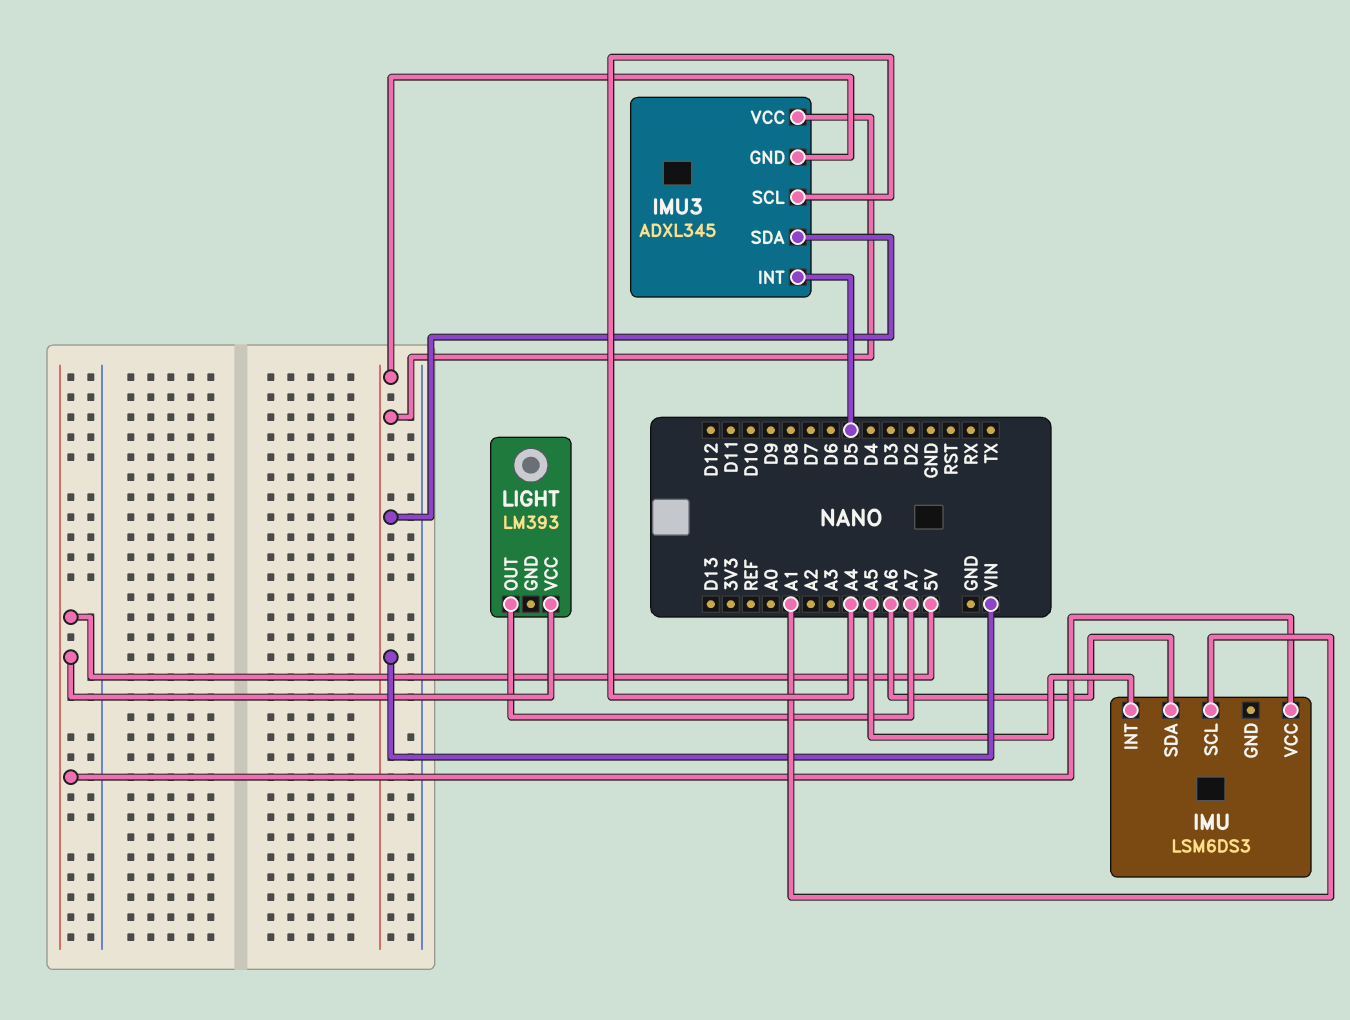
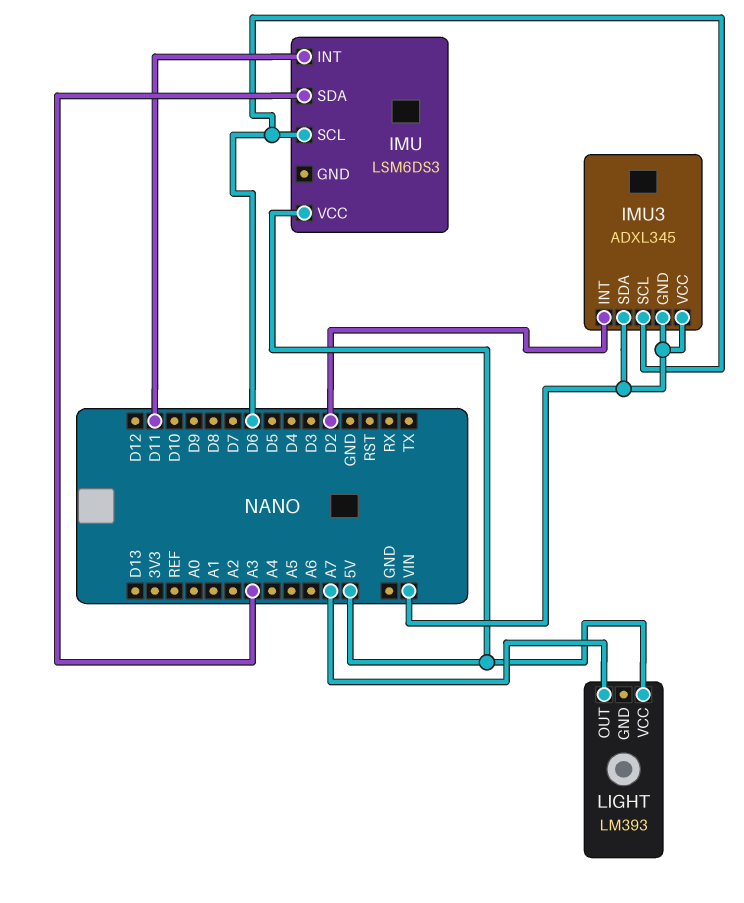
IMU pin INT: A5 -> D11
IMU pin SCL: A1 -> D6
IMU pin SDA: A6 -> A3
IMU3 pin INT: D5 -> D2
IMU3 pin SCL: A4 -> D6

